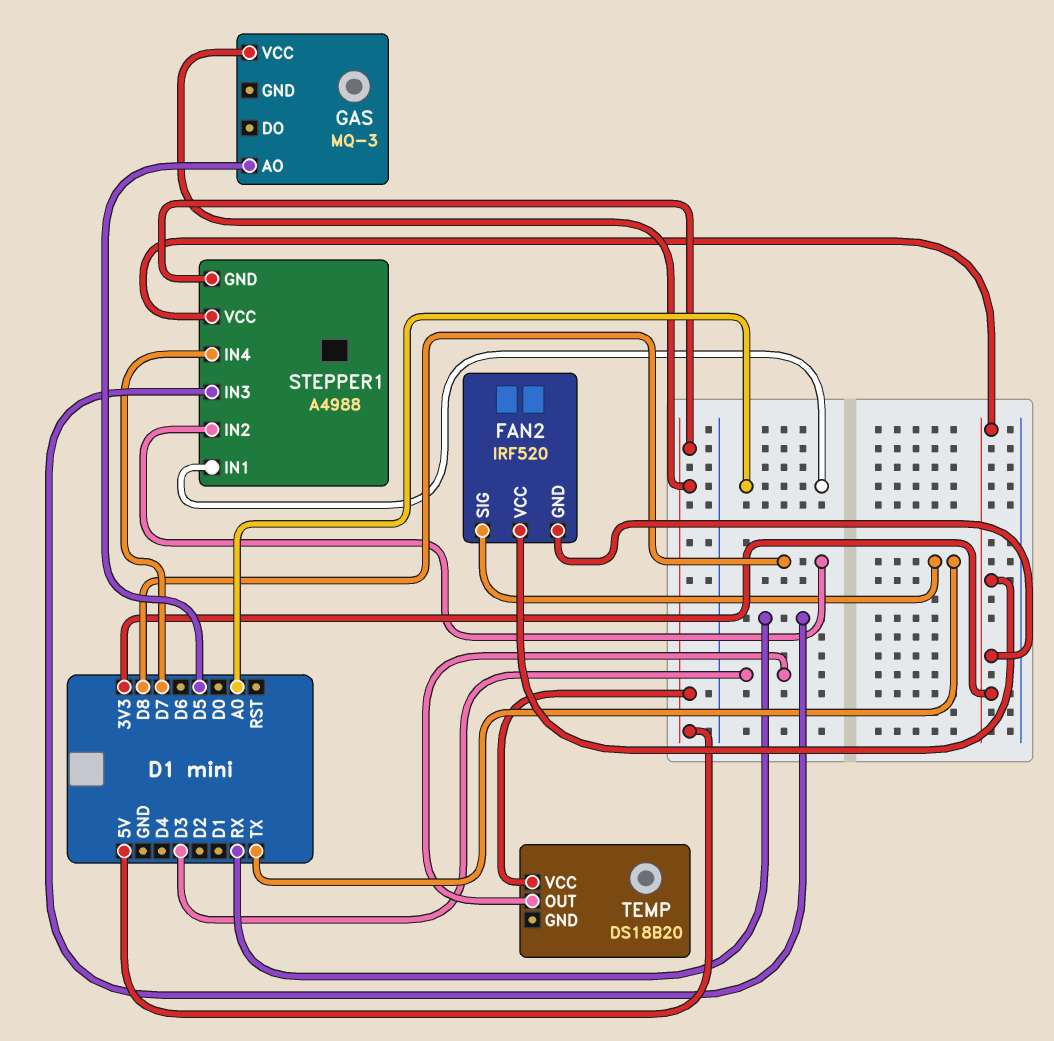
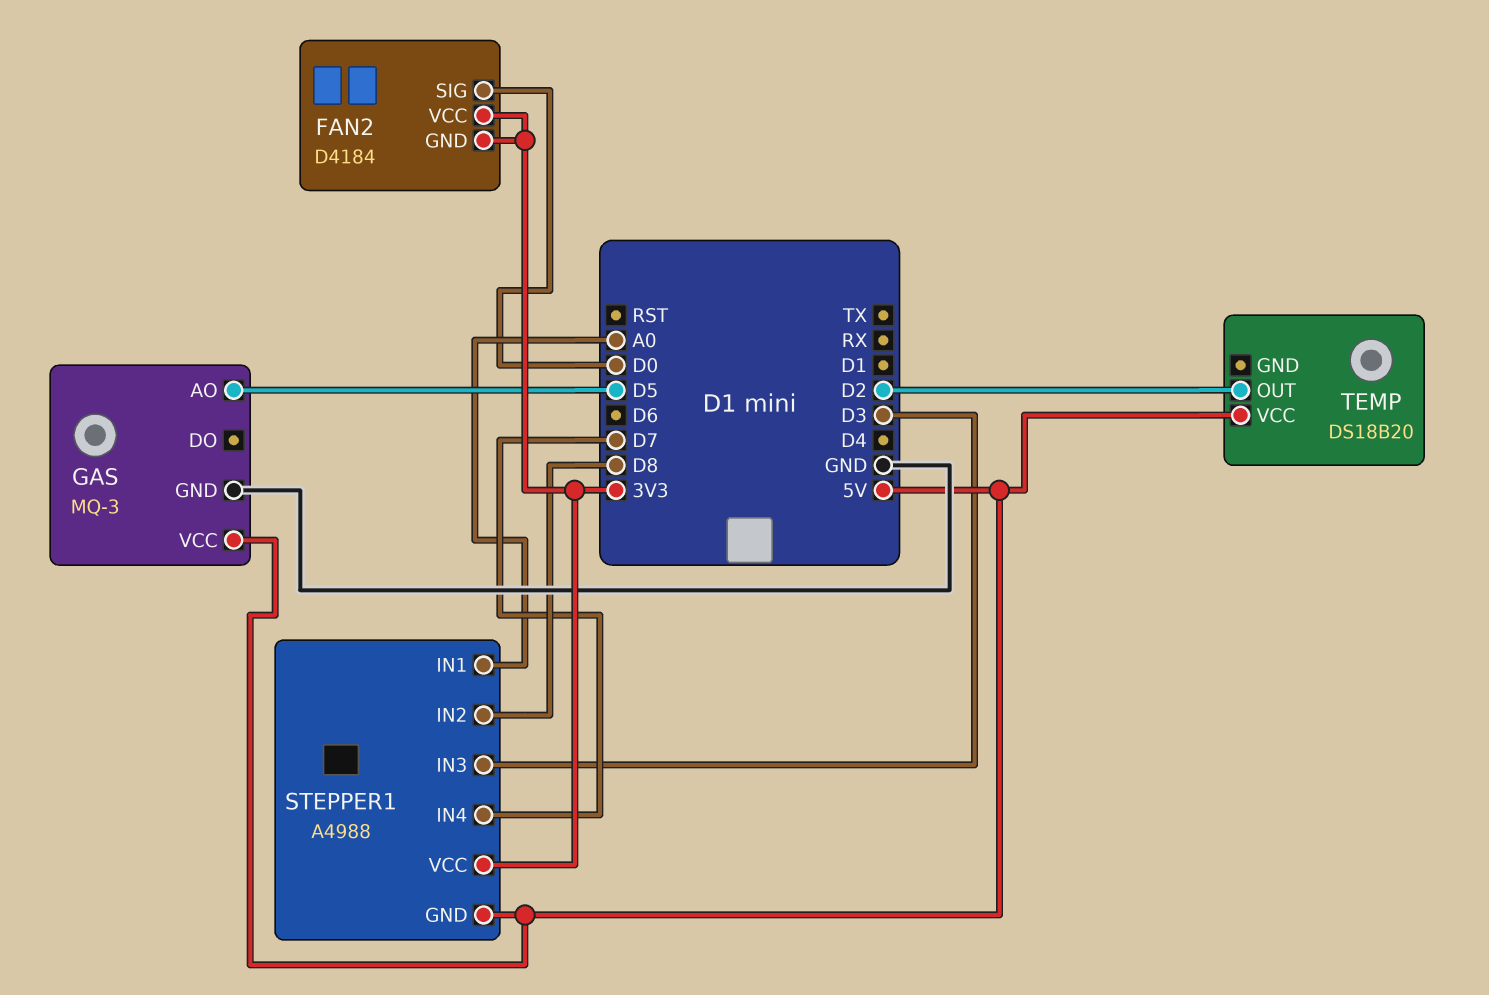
FAN2: IRF520 -> D4184
FAN2 pin SIG: TX -> D0
GAS pin GND: none -> GND
STEPPER1 pin IN3: RX -> D3
TEMP pin OUT: D3 -> D2

